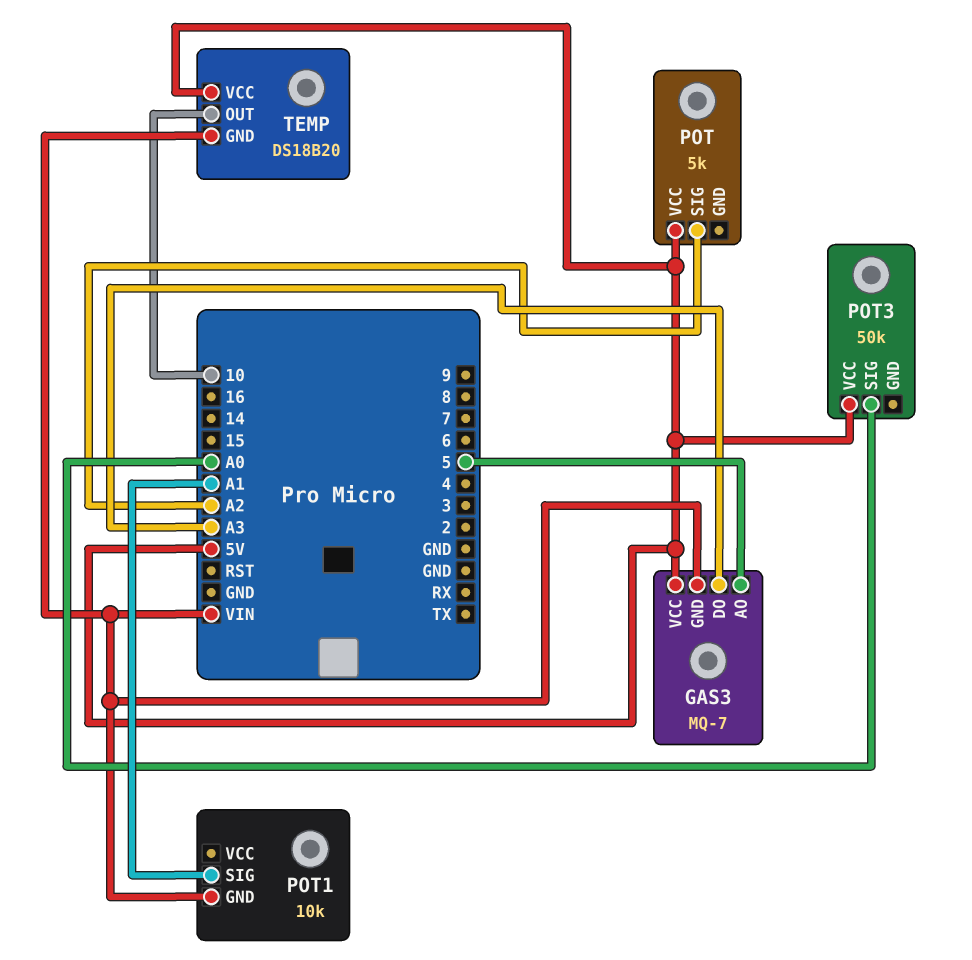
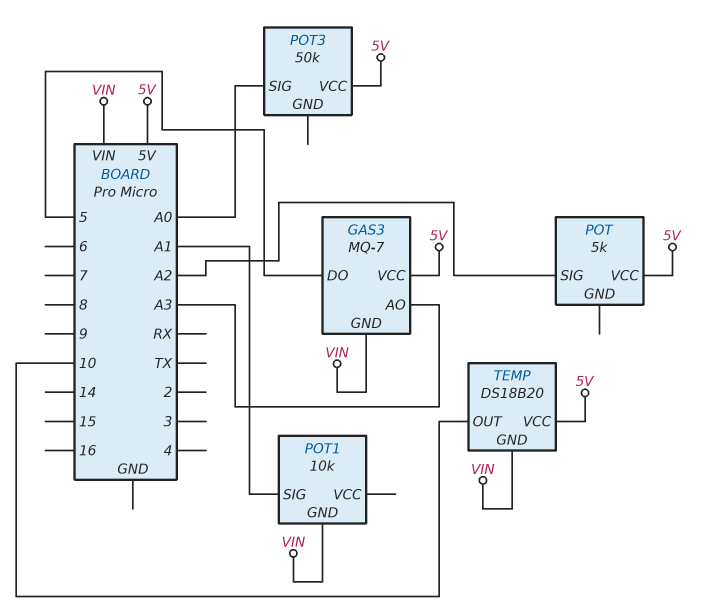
GAS3 pin AO: 5 -> A3
GAS3 pin DO: A3 -> 5

